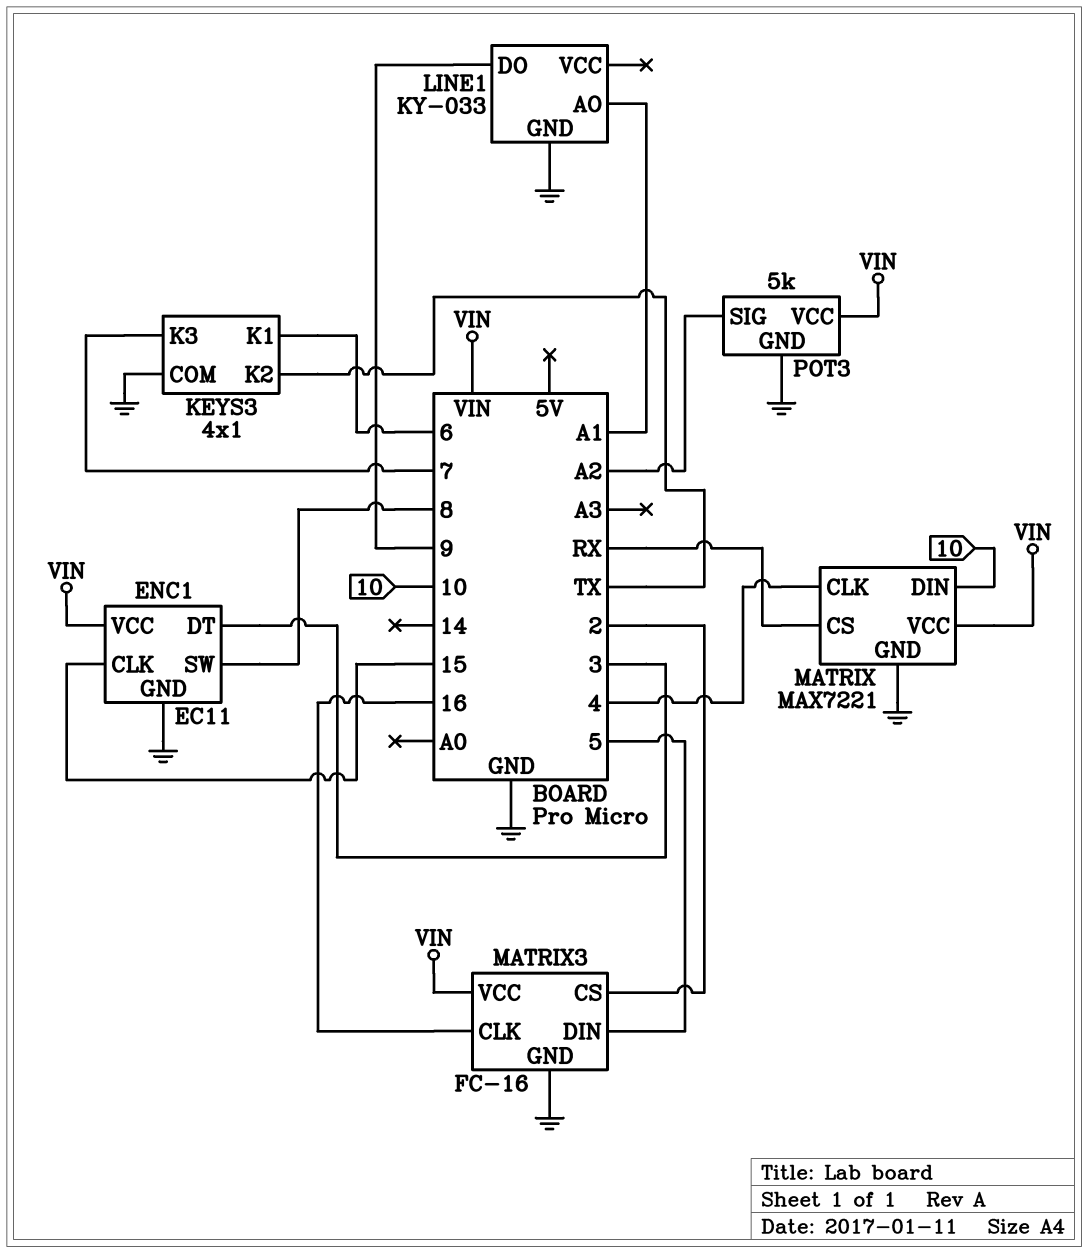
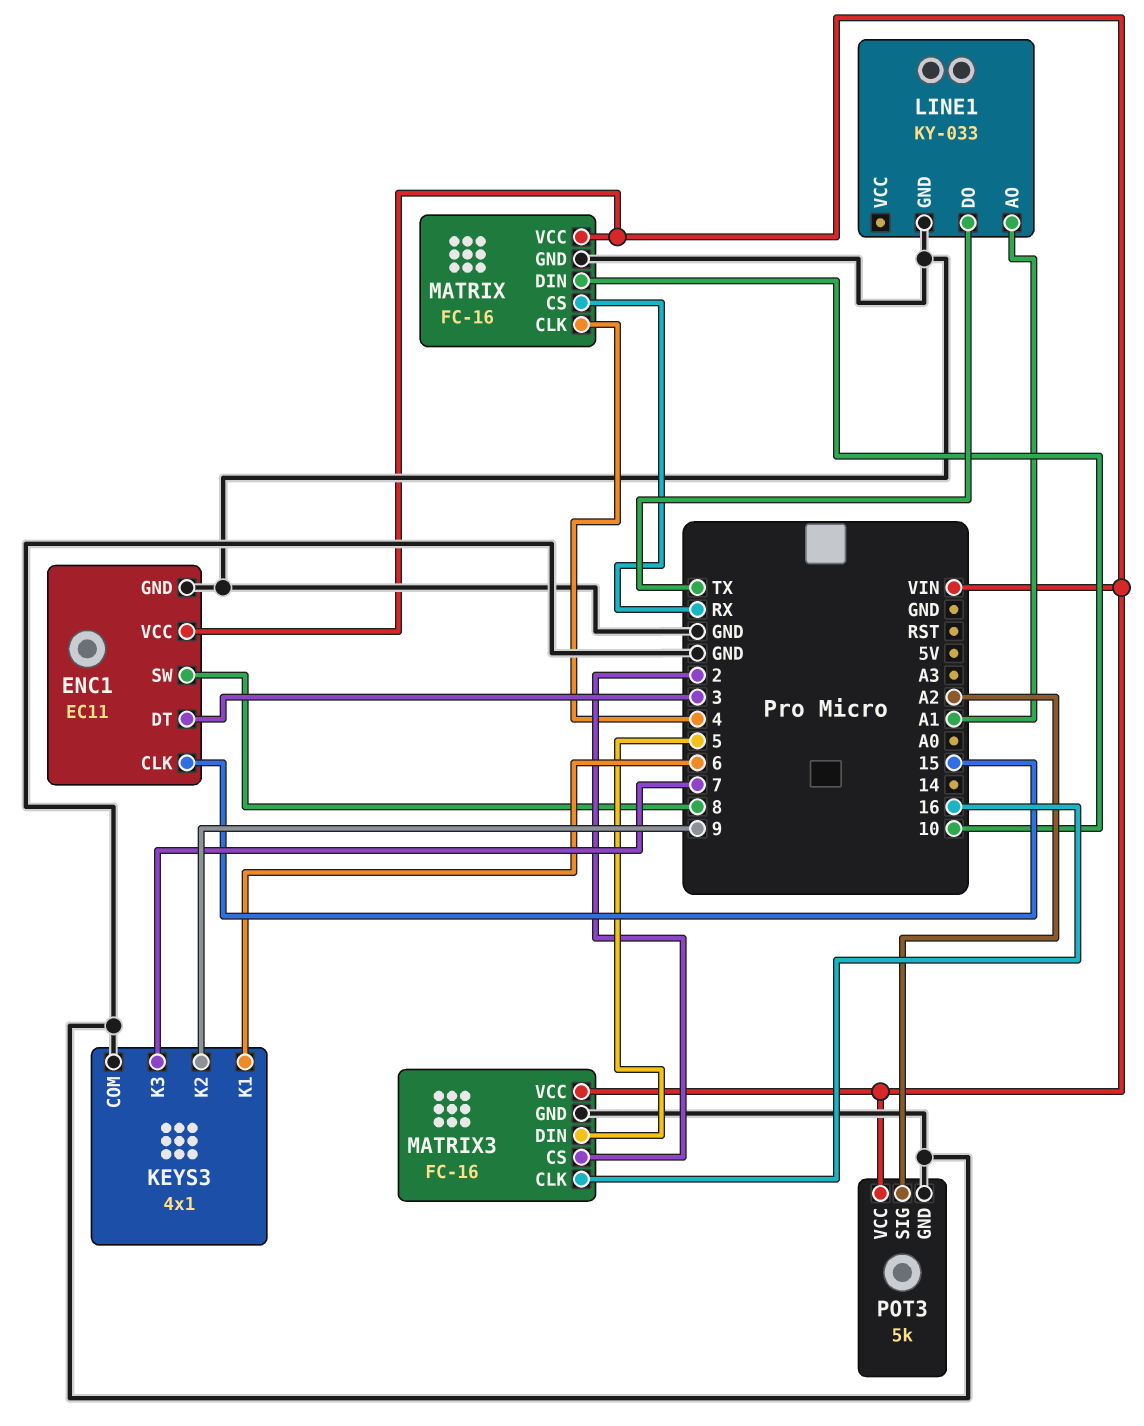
KEYS3 pin K2: TX -> 9
LINE1 pin DO: 9 -> TX
MATRIX: MAX7221 -> FC-16

